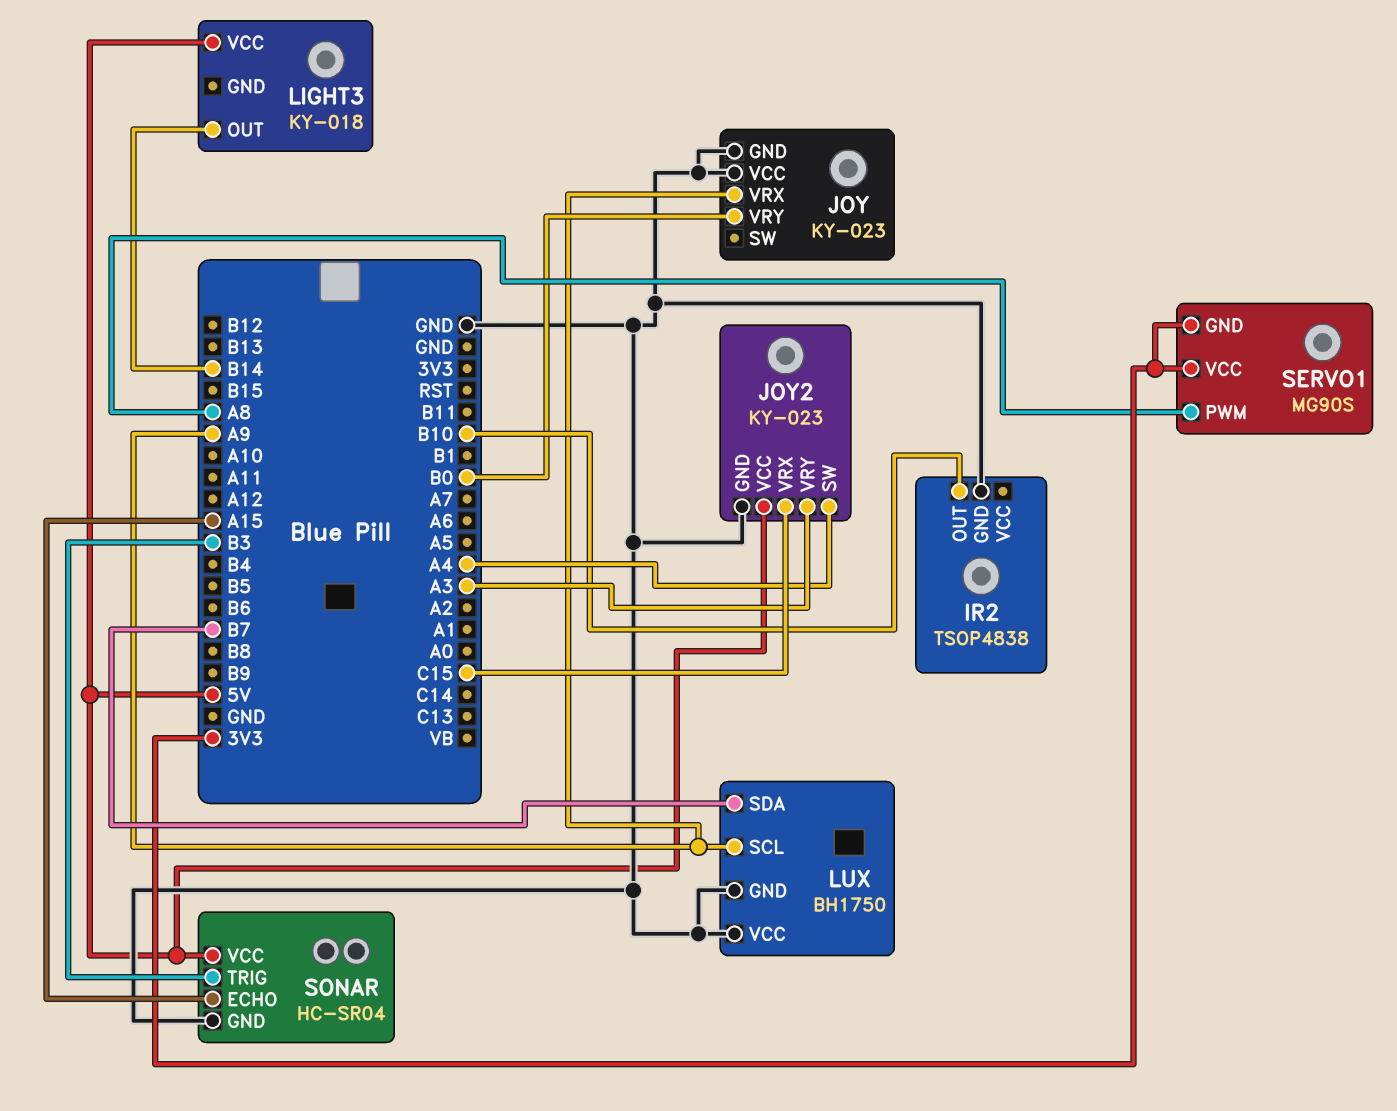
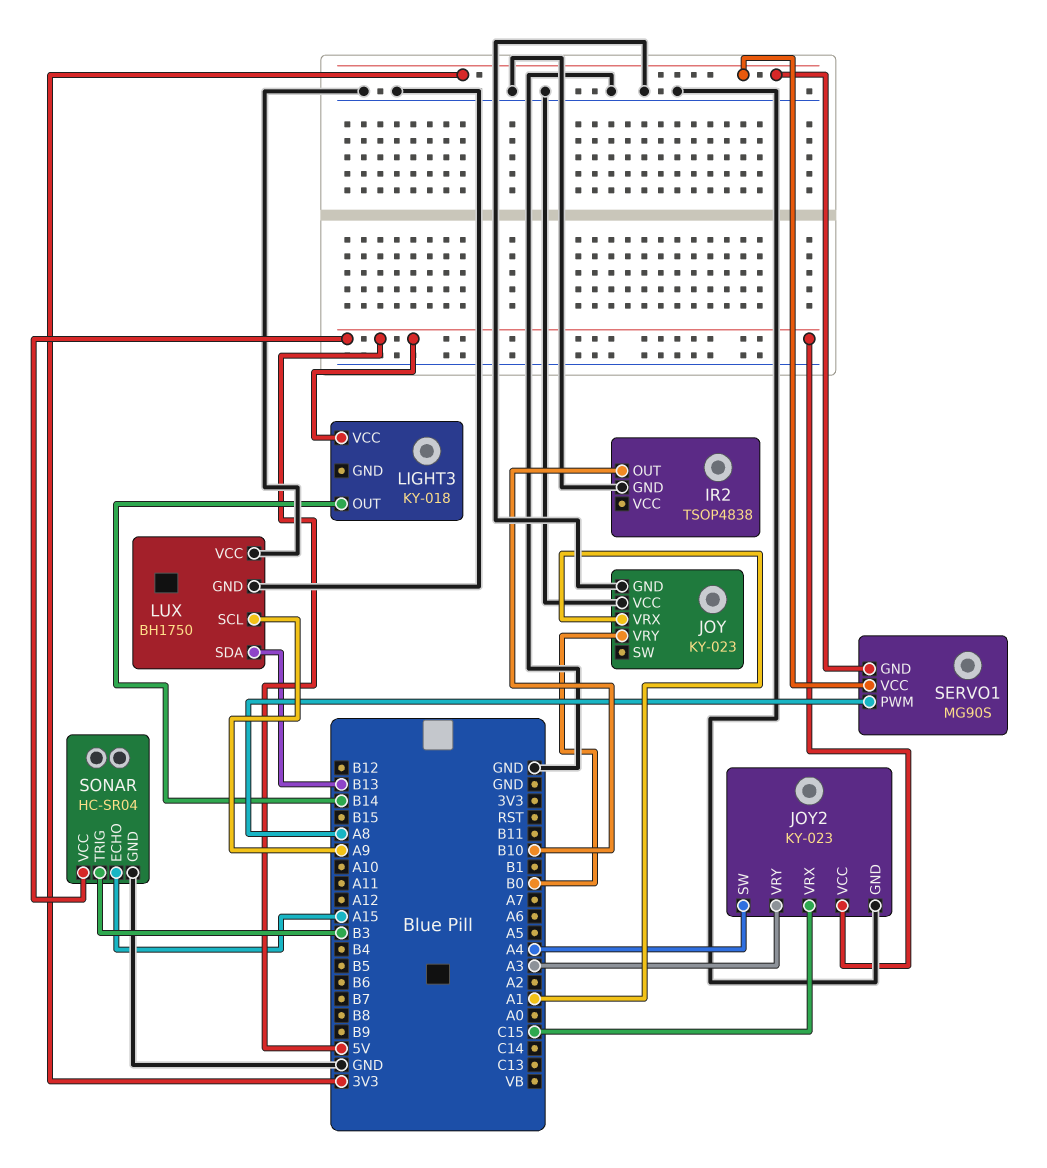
JOY pin VRX: A9 -> A1
LUX pin SDA: B7 -> B13

